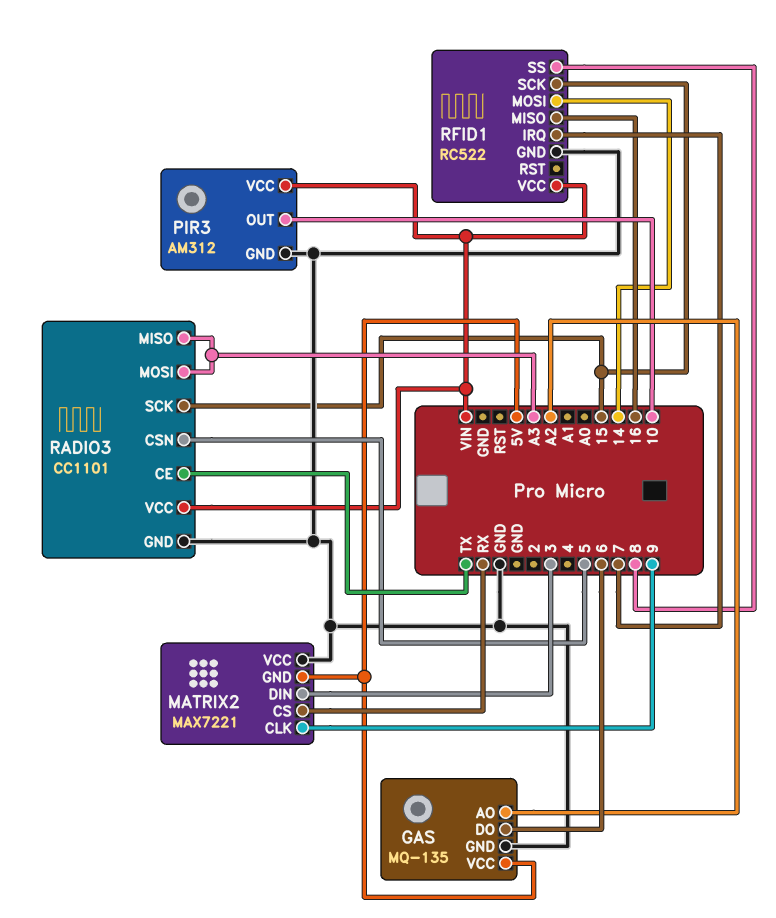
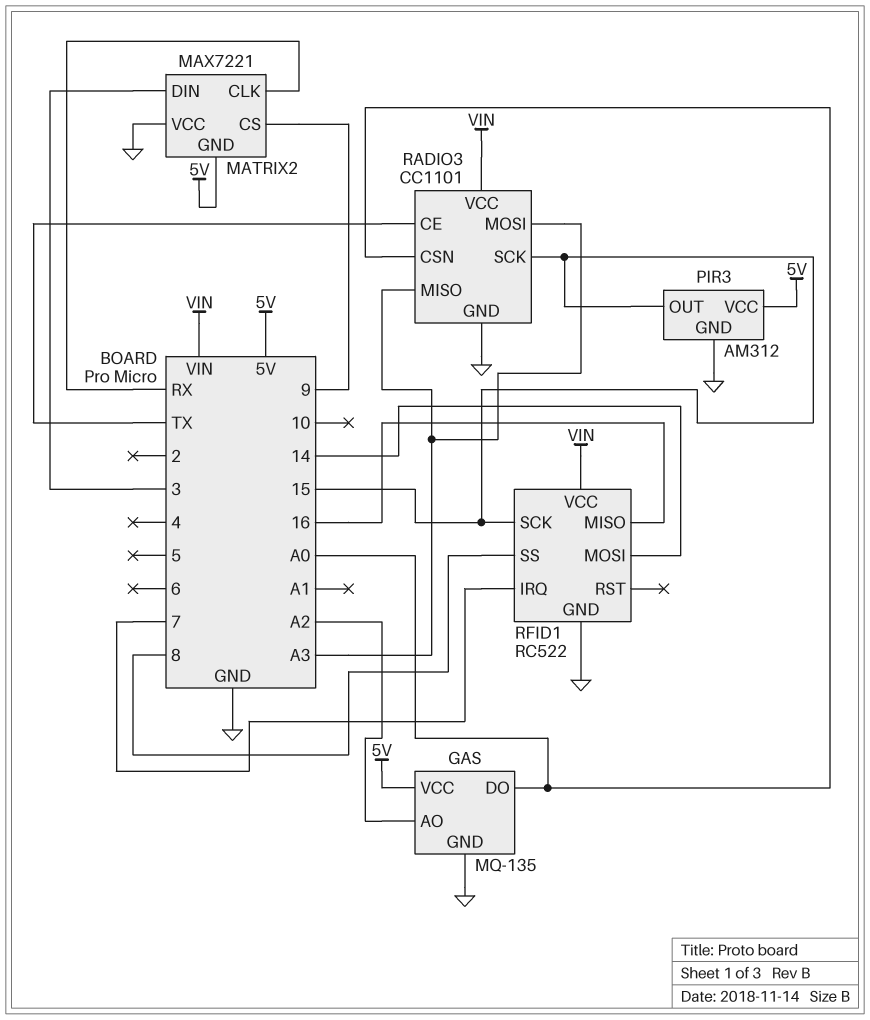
GAS pin DO: 6 -> A0
MATRIX2 pin CLK: 9 -> RX
MATRIX2 pin CS: RX -> 9
PIR3 pin OUT: 10 -> 15
PIR3 pin VCC: VIN -> 5V
RADIO3 pin CSN: 5 -> A0

